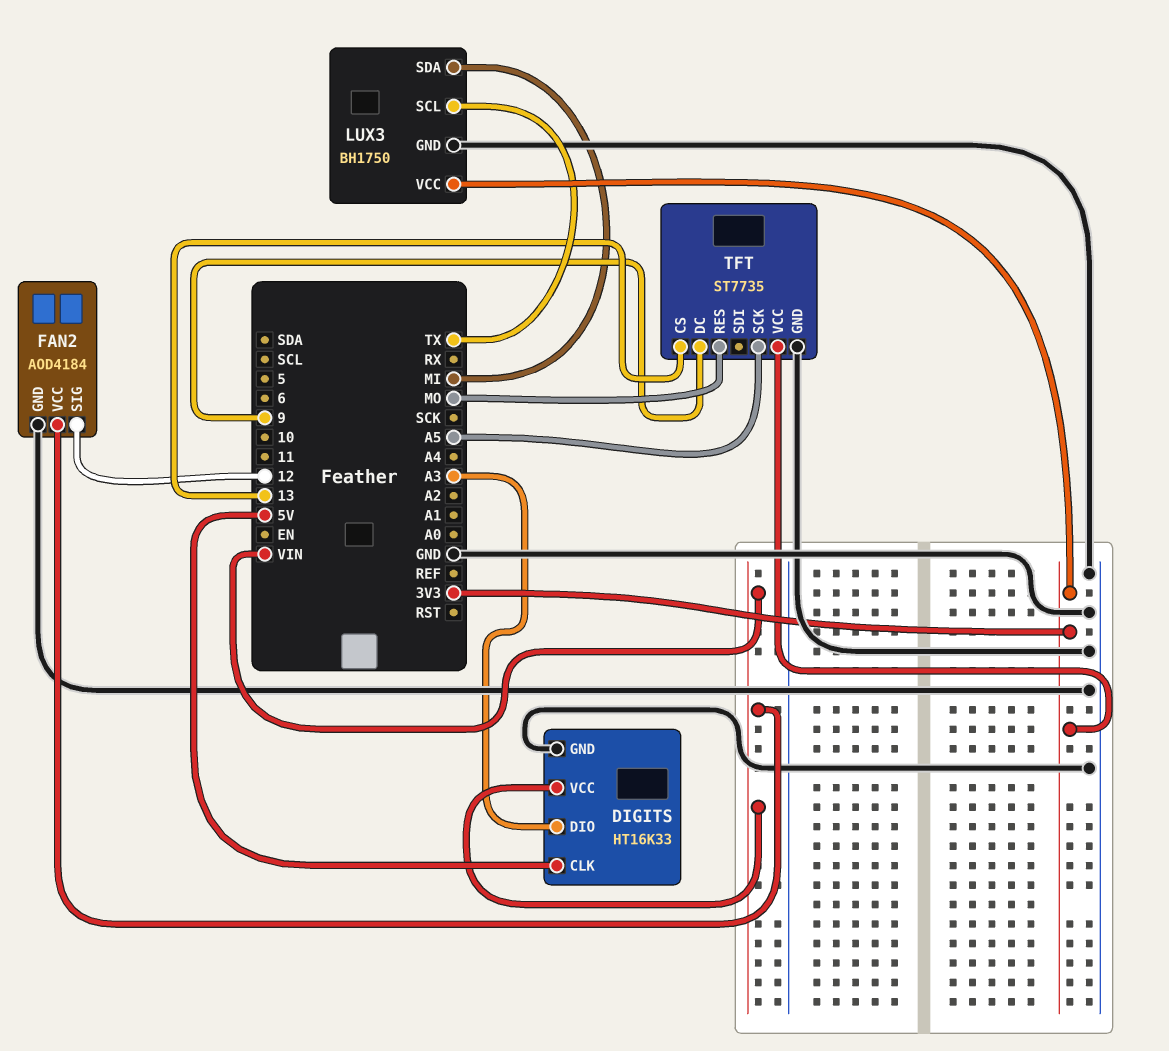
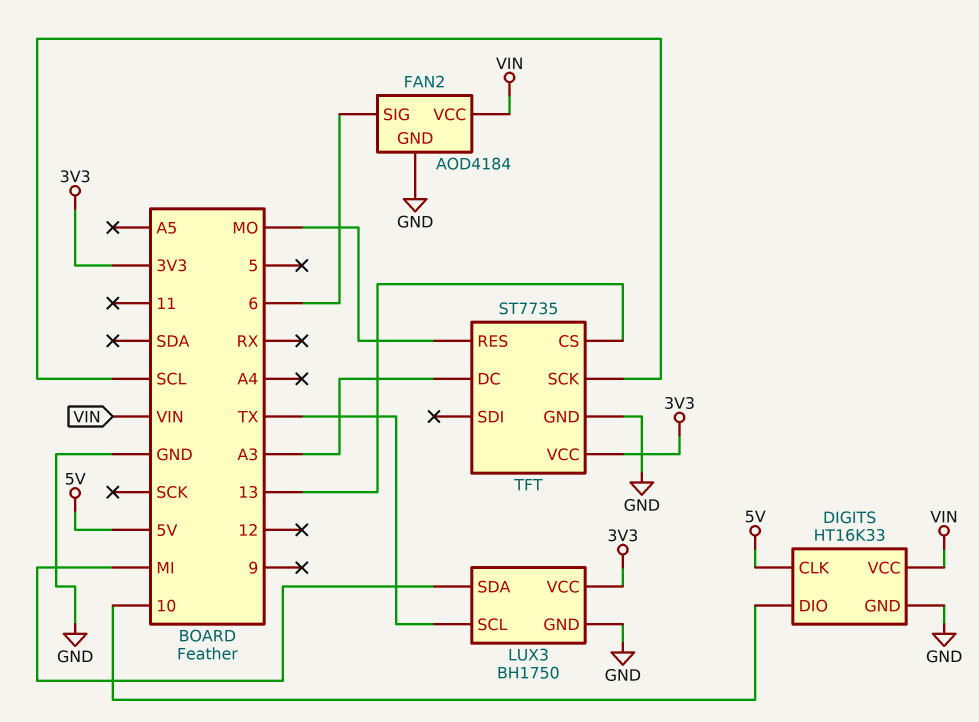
DIGITS pin DIO: A3 -> 10
FAN2 pin SIG: 12 -> 6
TFT pin DC: 9 -> A3
TFT pin SCK: A5 -> SCL

